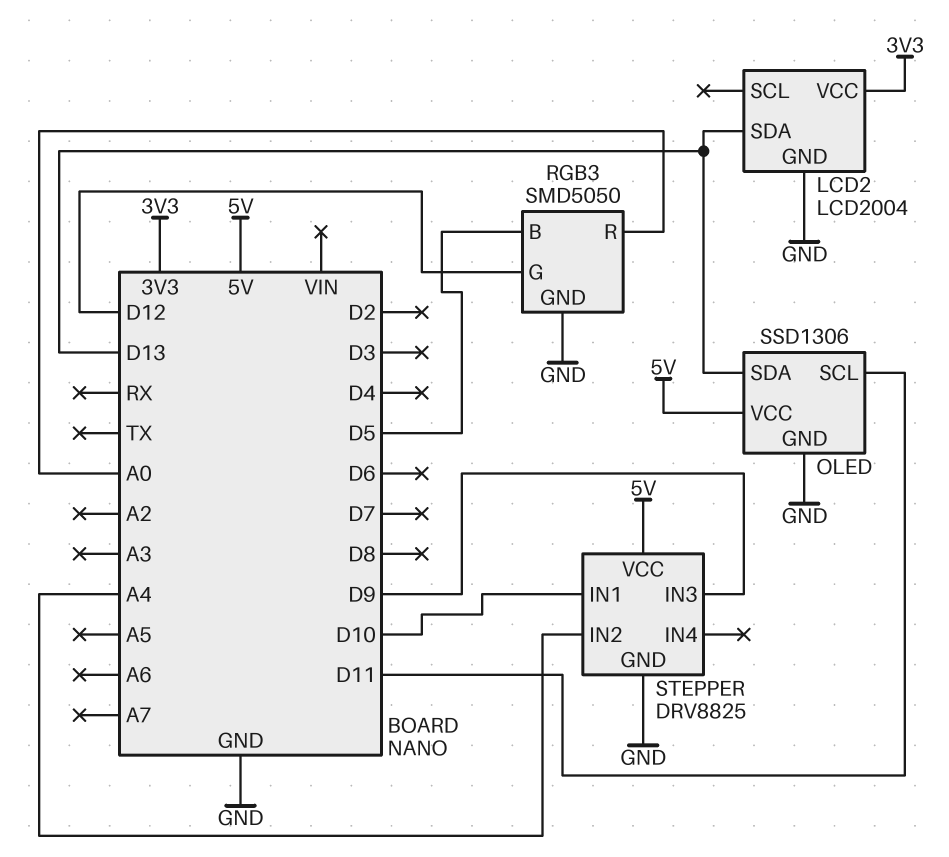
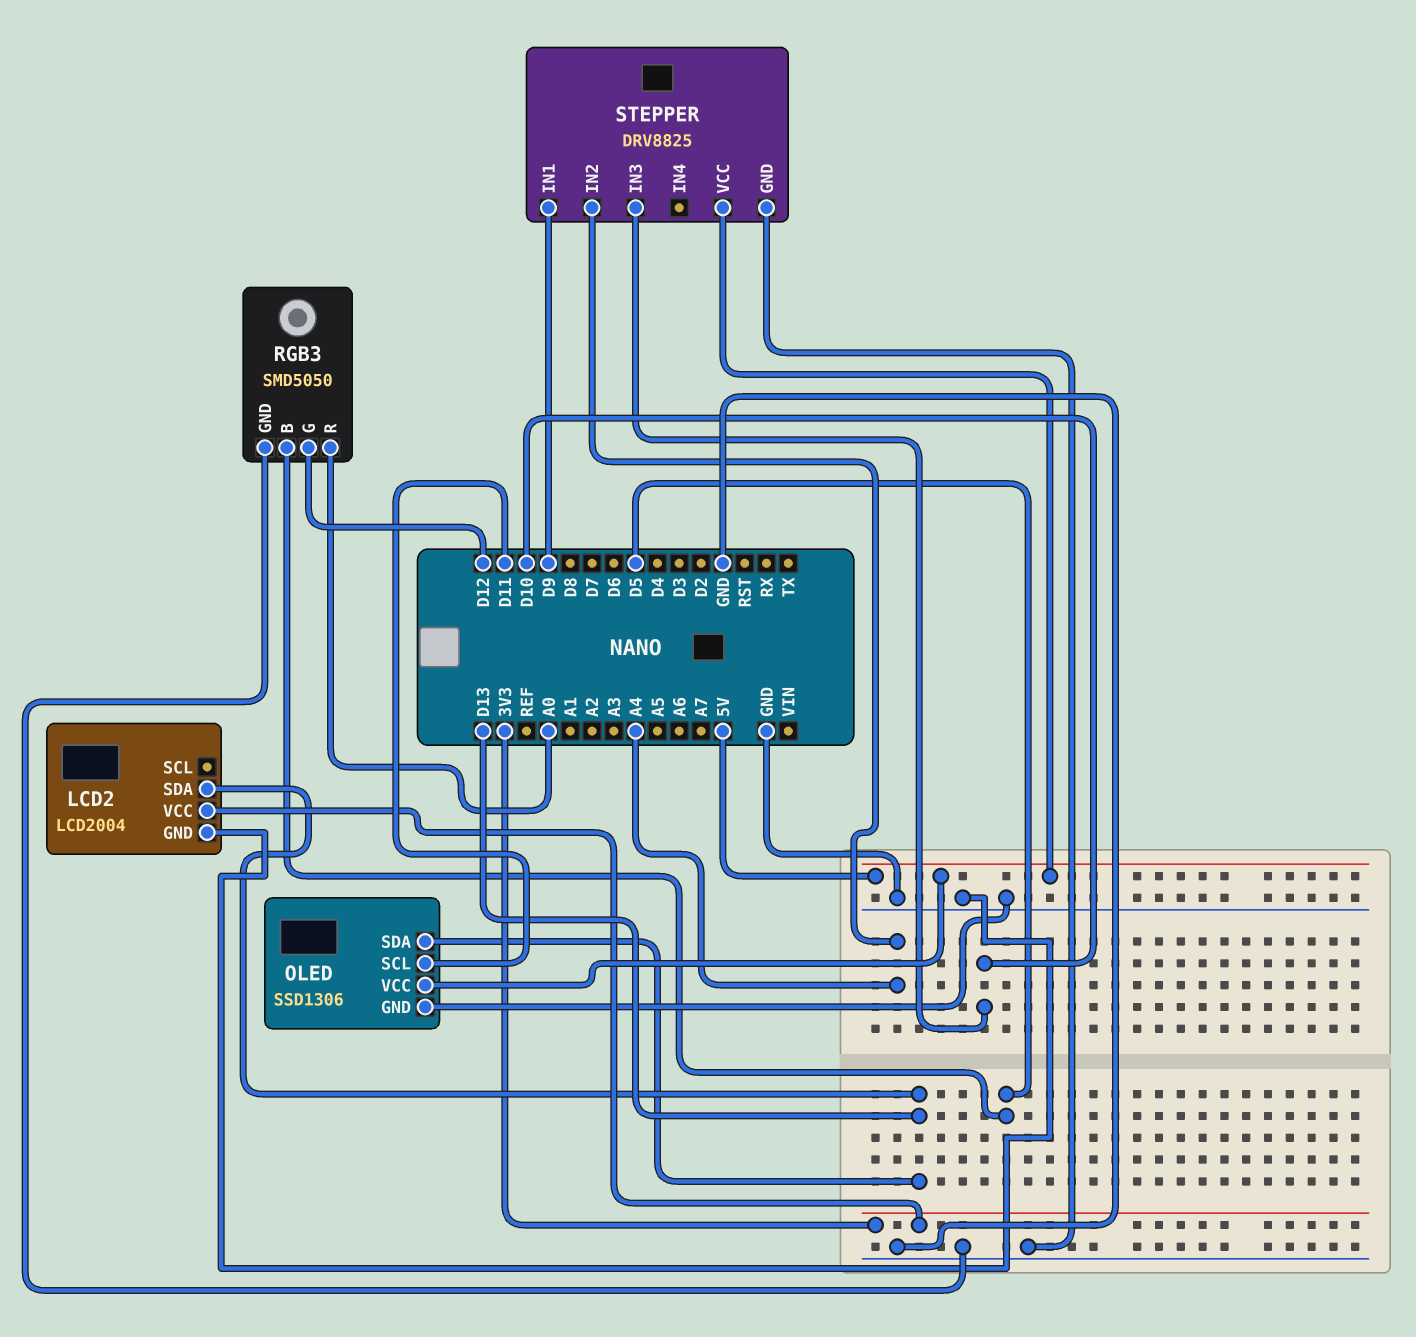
STEPPER pin IN1: D10 -> D9
STEPPER pin IN3: D9 -> D10

